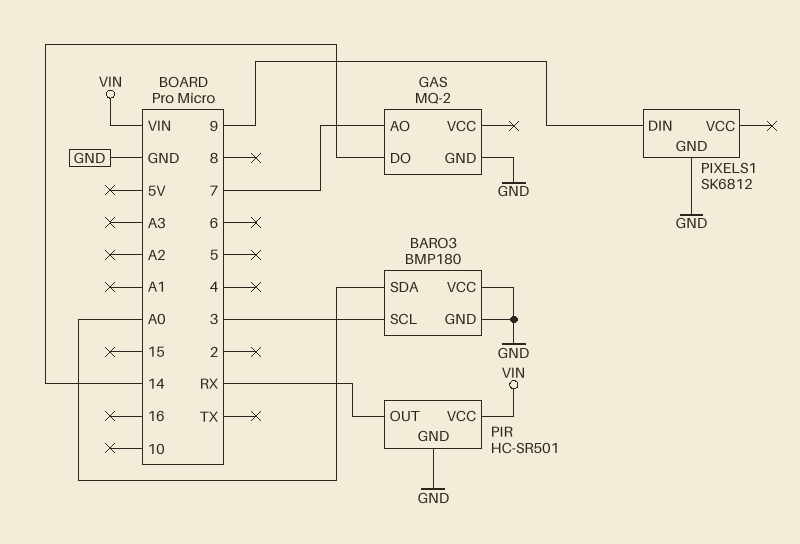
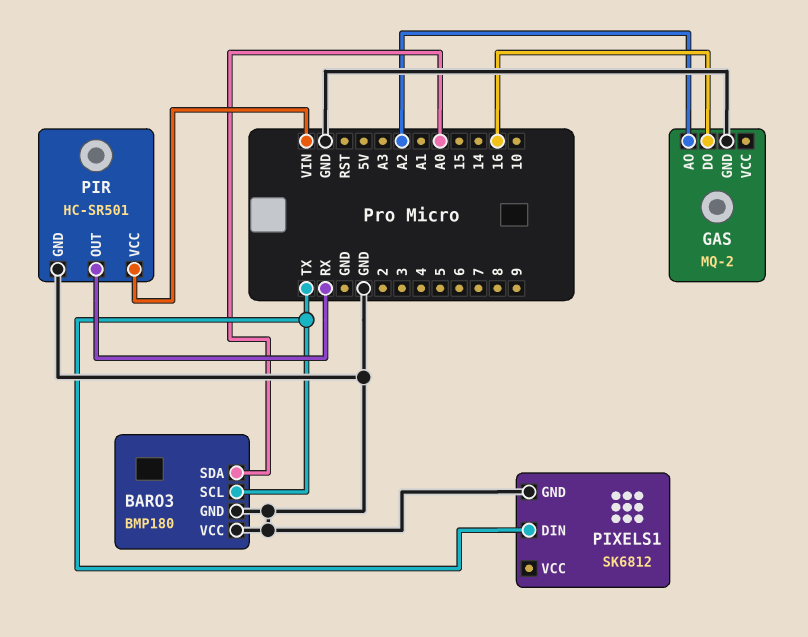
BARO3 pin SCL: 3 -> TX
GAS pin AO: 7 -> A2
GAS pin DO: 14 -> 16
PIXELS1 pin DIN: 9 -> TX

